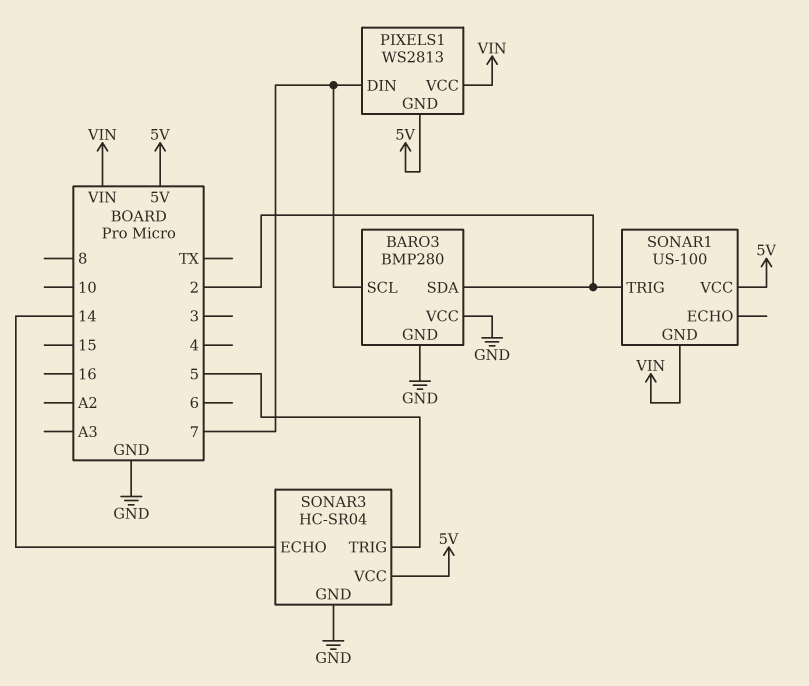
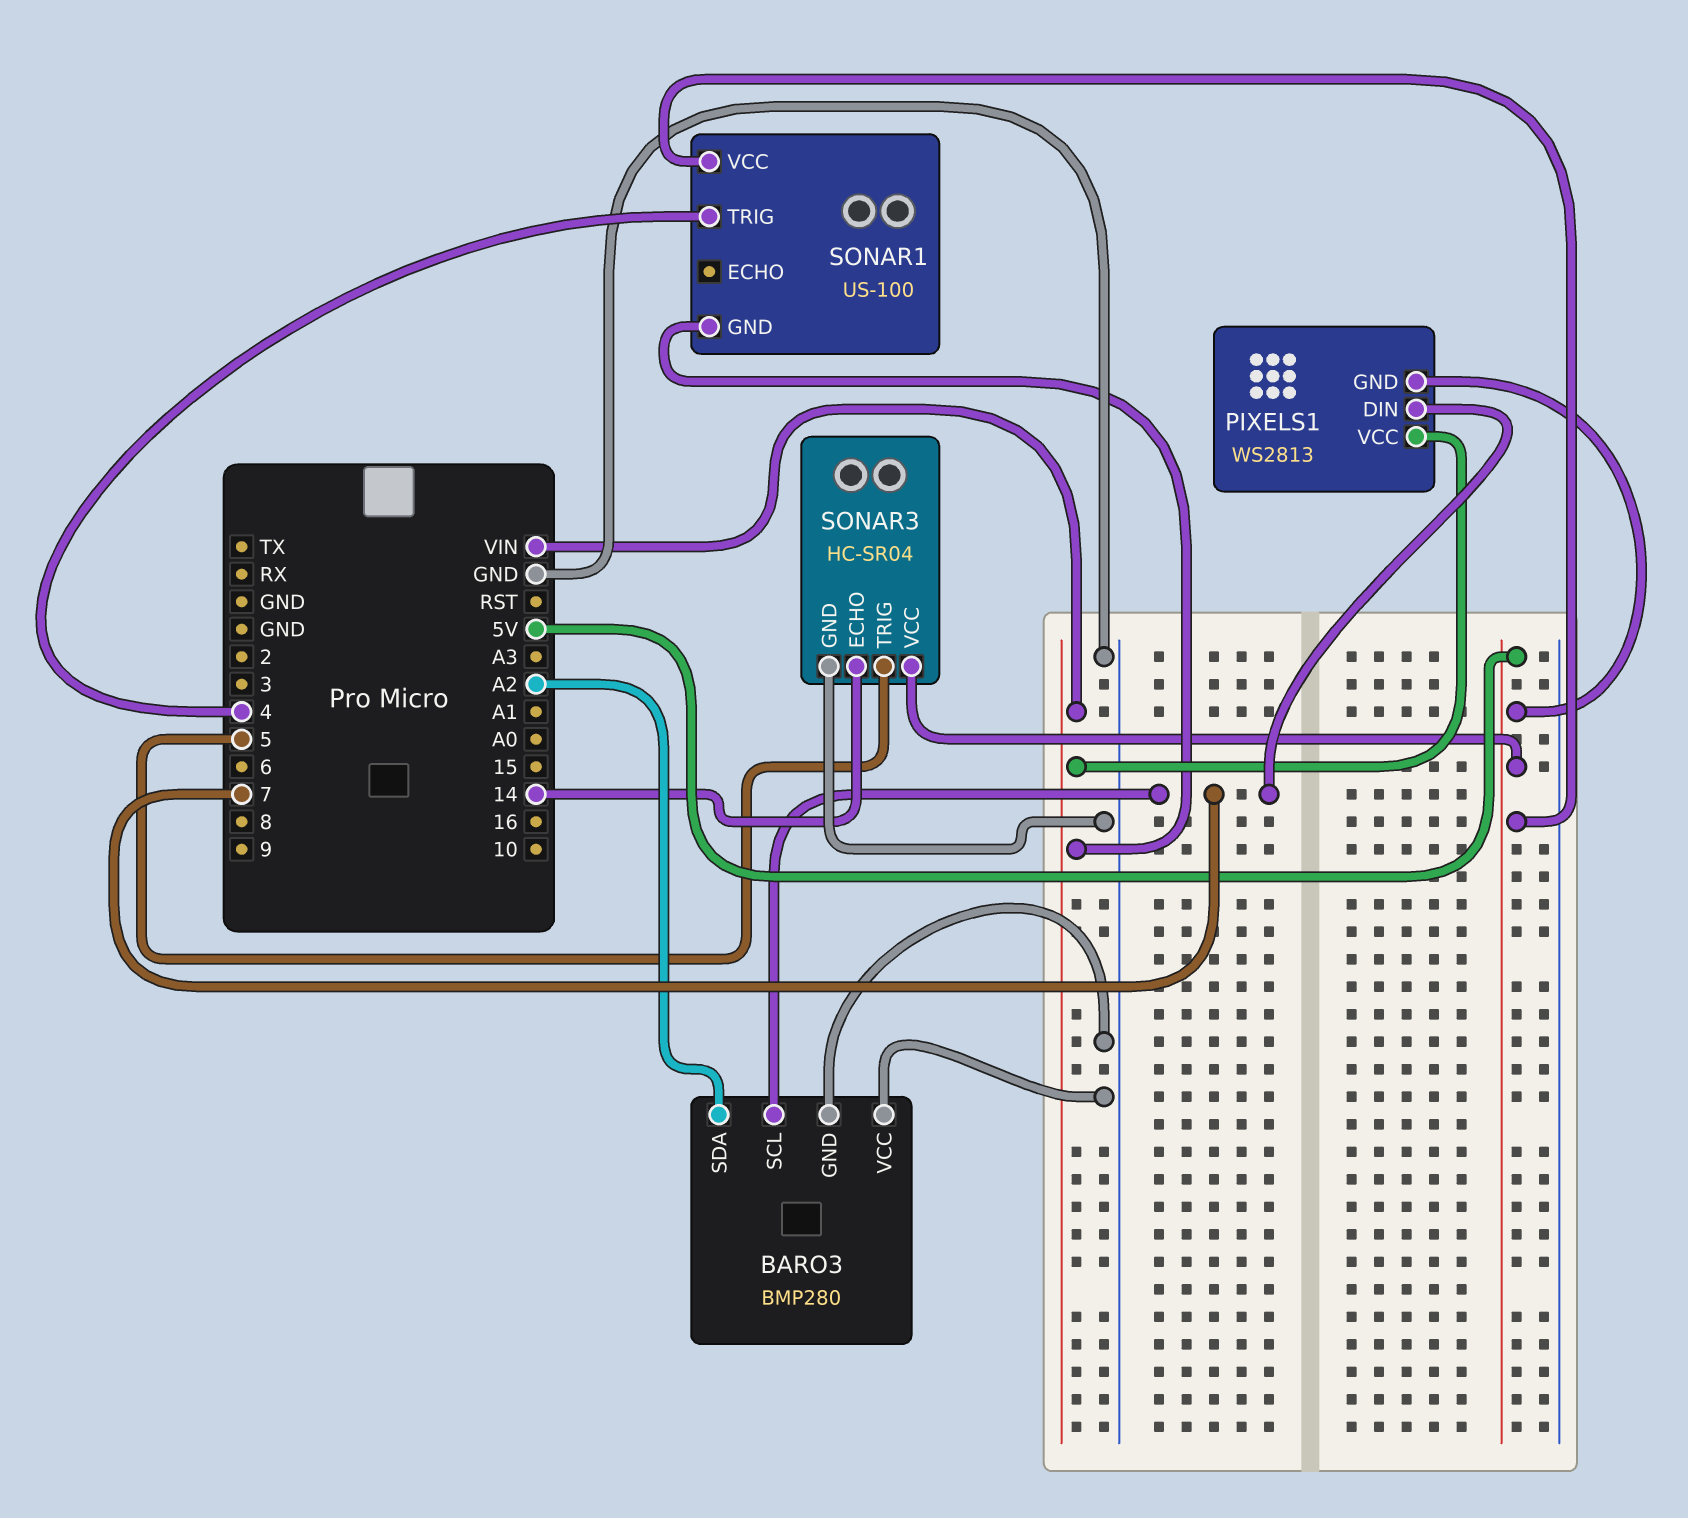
BARO3 pin SDA: 2 -> A2
SONAR1 pin TRIG: 2 -> 4

